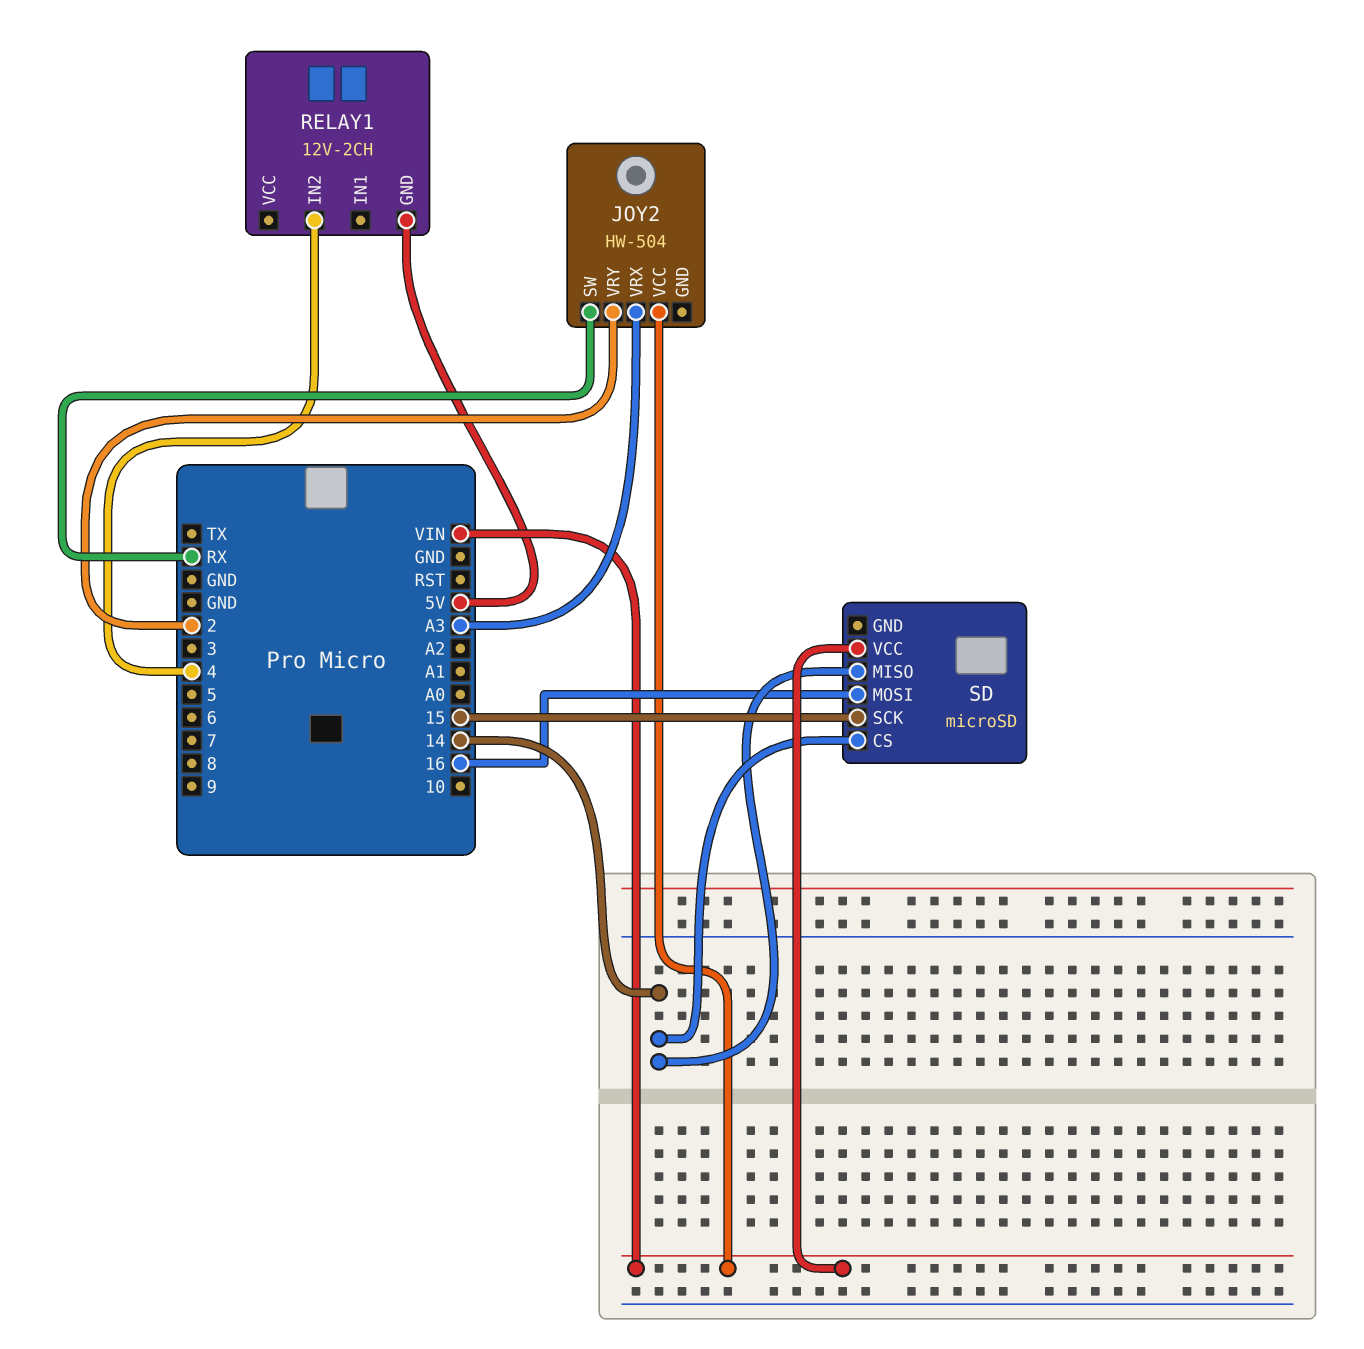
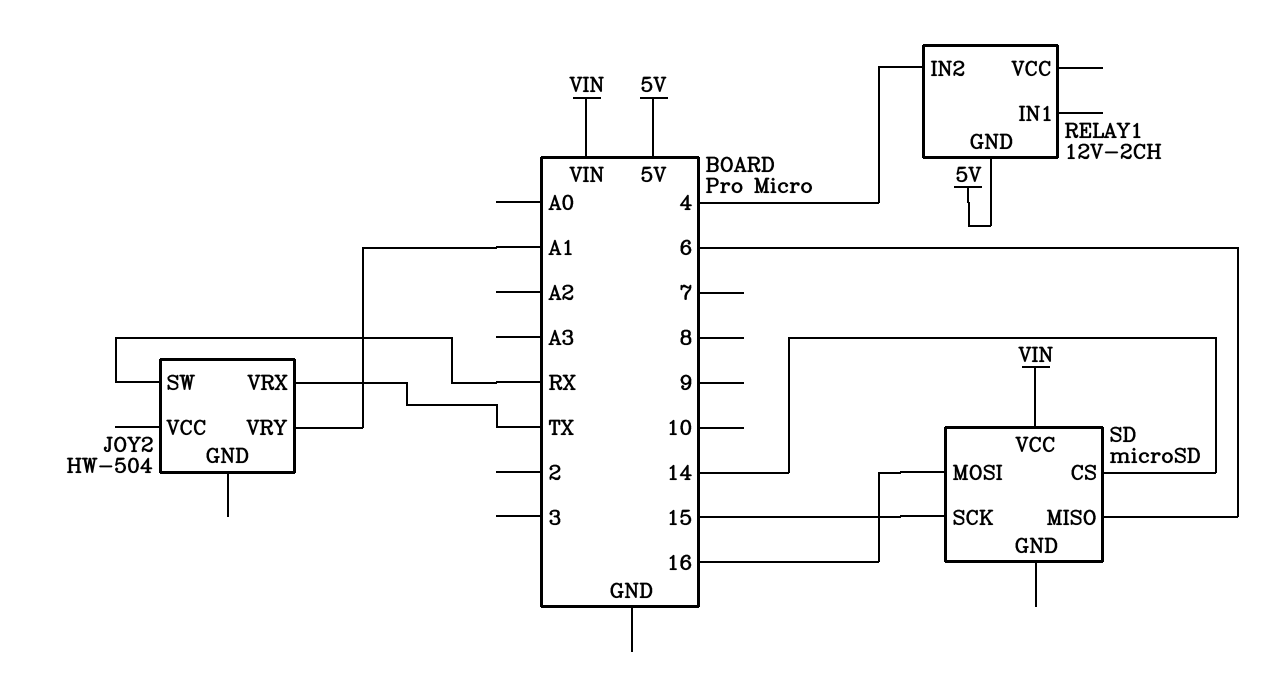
JOY2 pin VCC: VIN -> none
JOY2 pin VRX: A3 -> TX
JOY2 pin VRY: 2 -> A1
SD pin MISO: 14 -> 6

